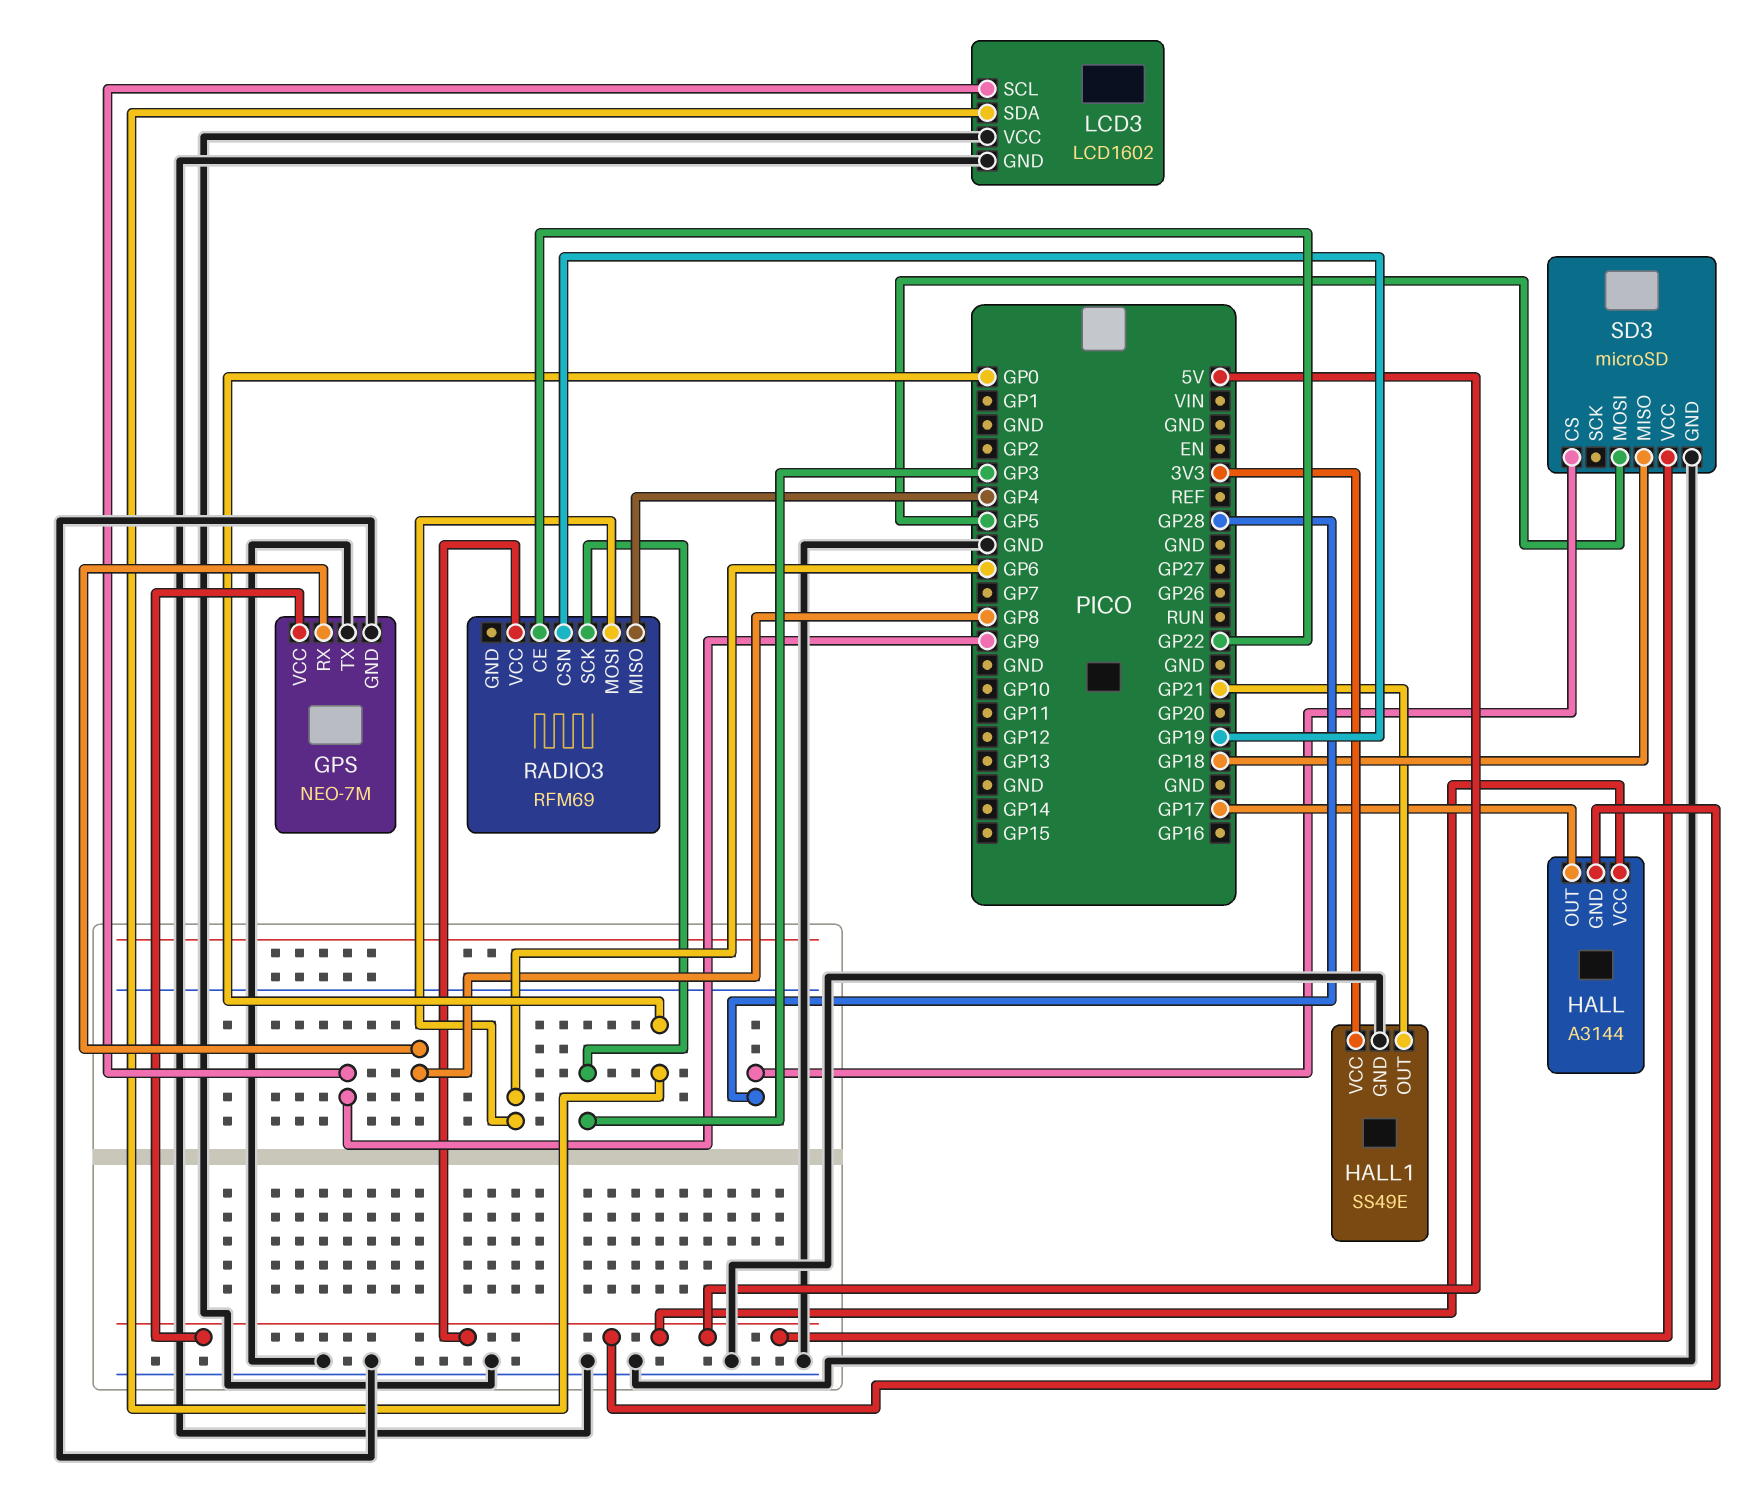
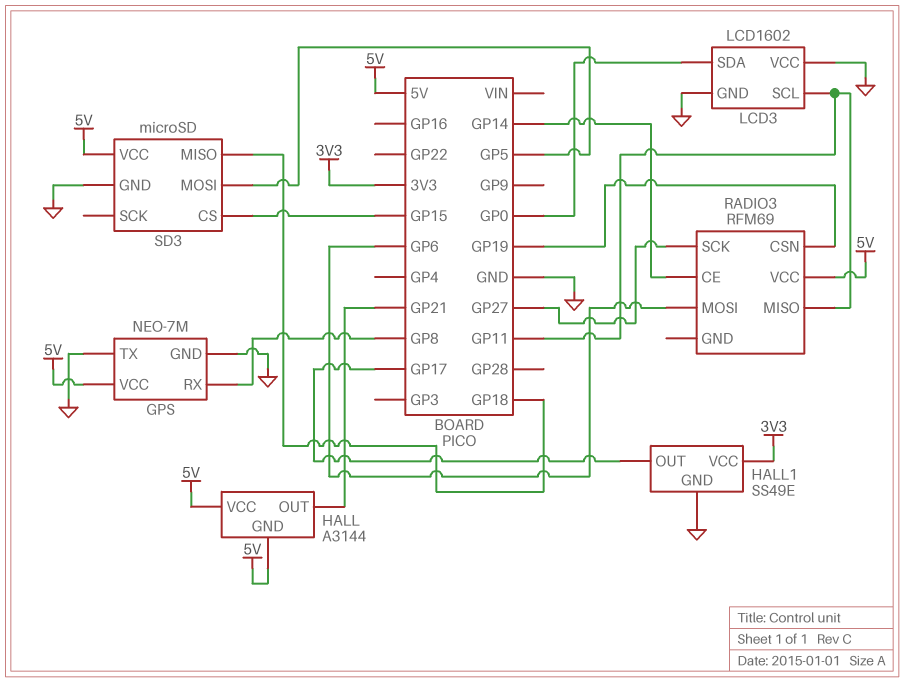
HALL pin OUT: GP17 -> GP21
HALL1 pin OUT: GP21 -> GP17
LCD3 pin SCL: GP9 -> GP11
RADIO3 pin CE: GP22 -> GP14
RADIO3 pin MISO: GP4 -> GP11
RADIO3 pin SCK: GP3 -> GP27
SD3 pin CS: GP28 -> GP15

